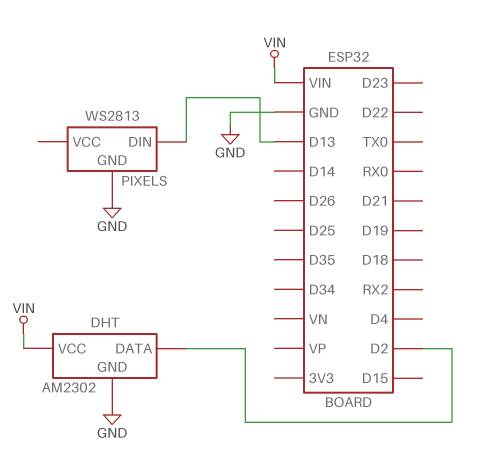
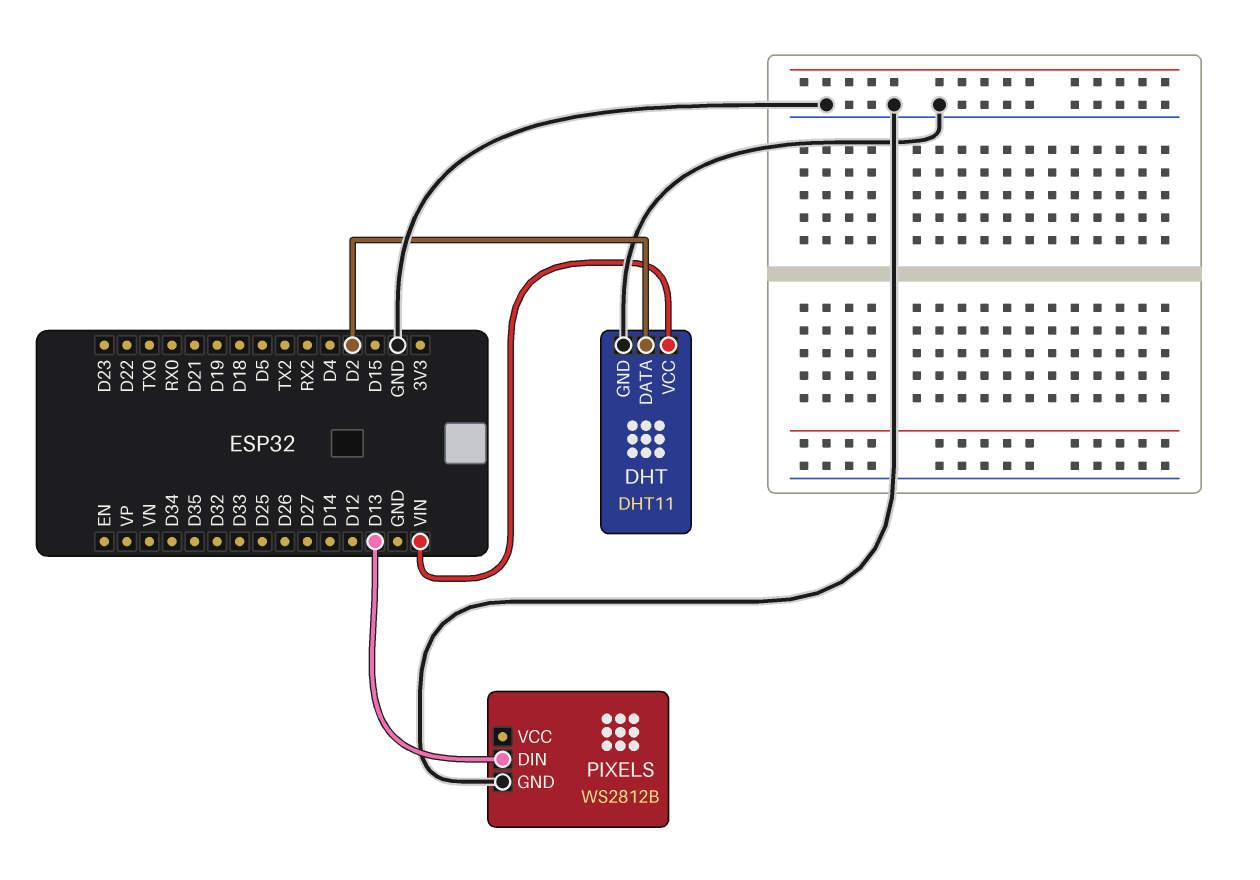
DHT: AM2302 -> DHT11
PIXELS: WS2813 -> WS2812B

